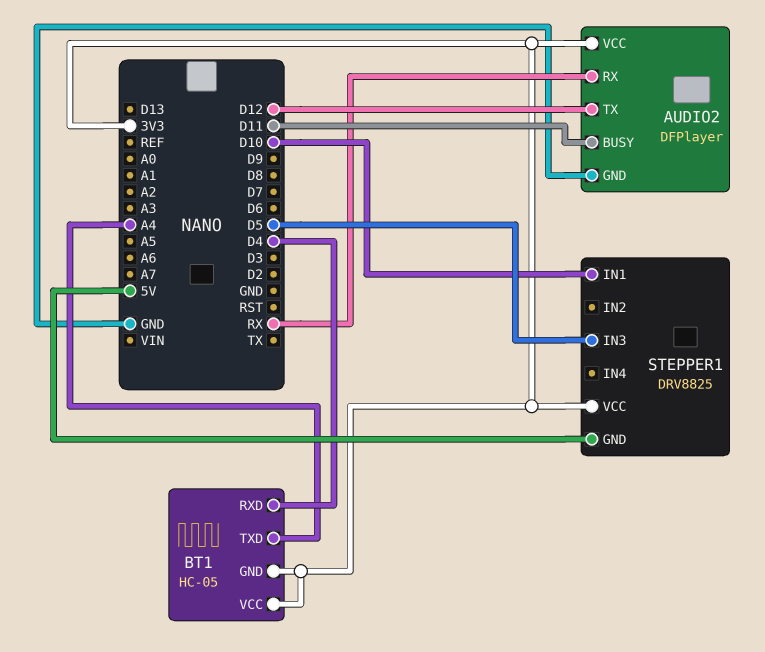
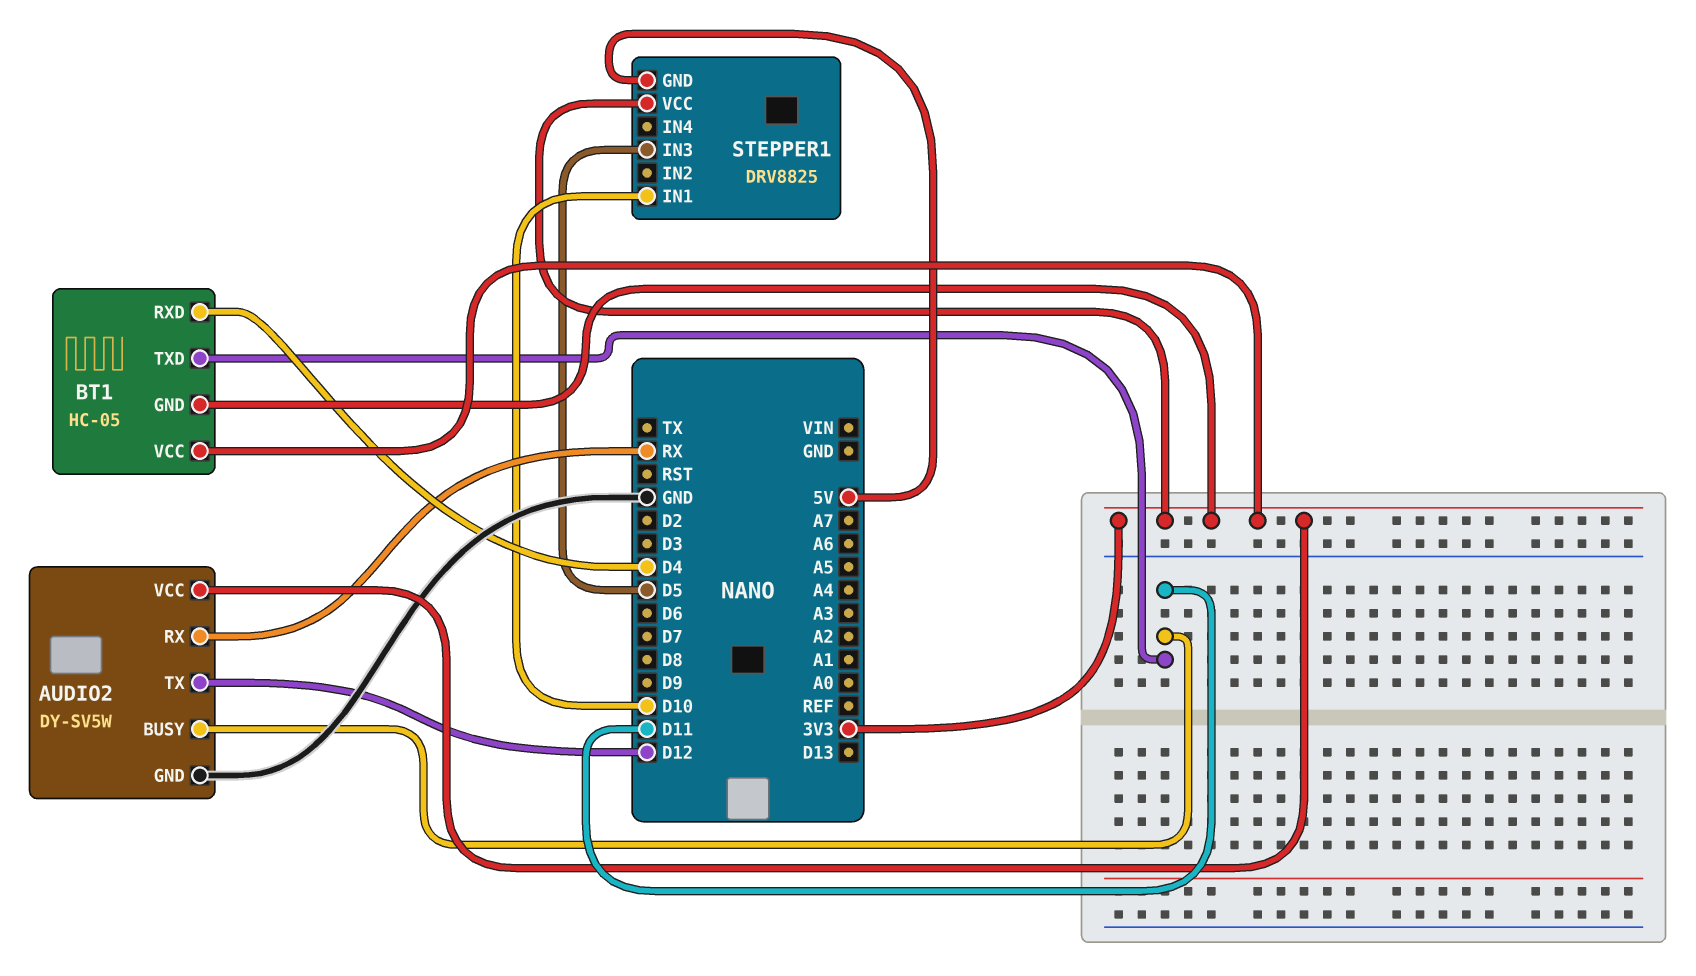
AUDIO2: DFPlayer -> DY-SV5W
BT1 pin TXD: A4 -> D11

